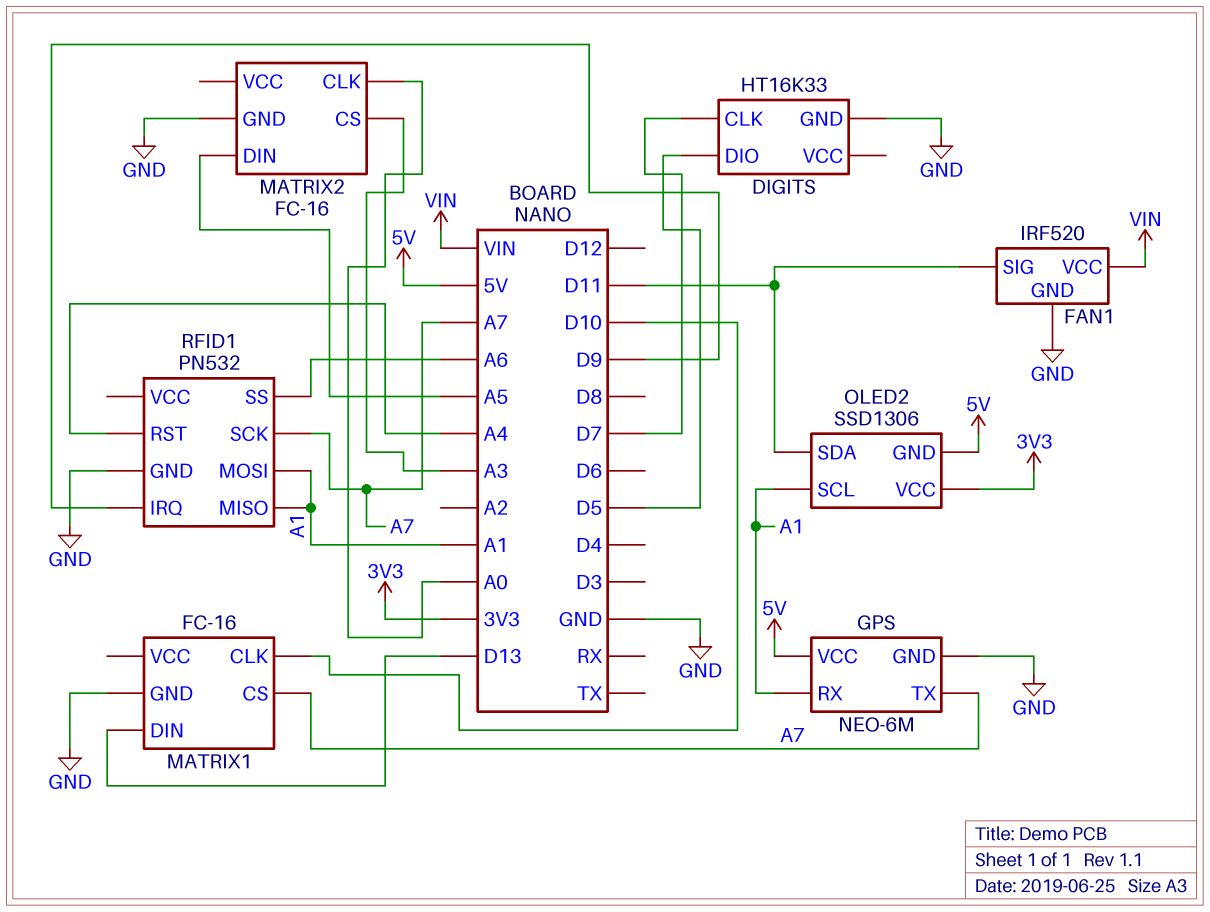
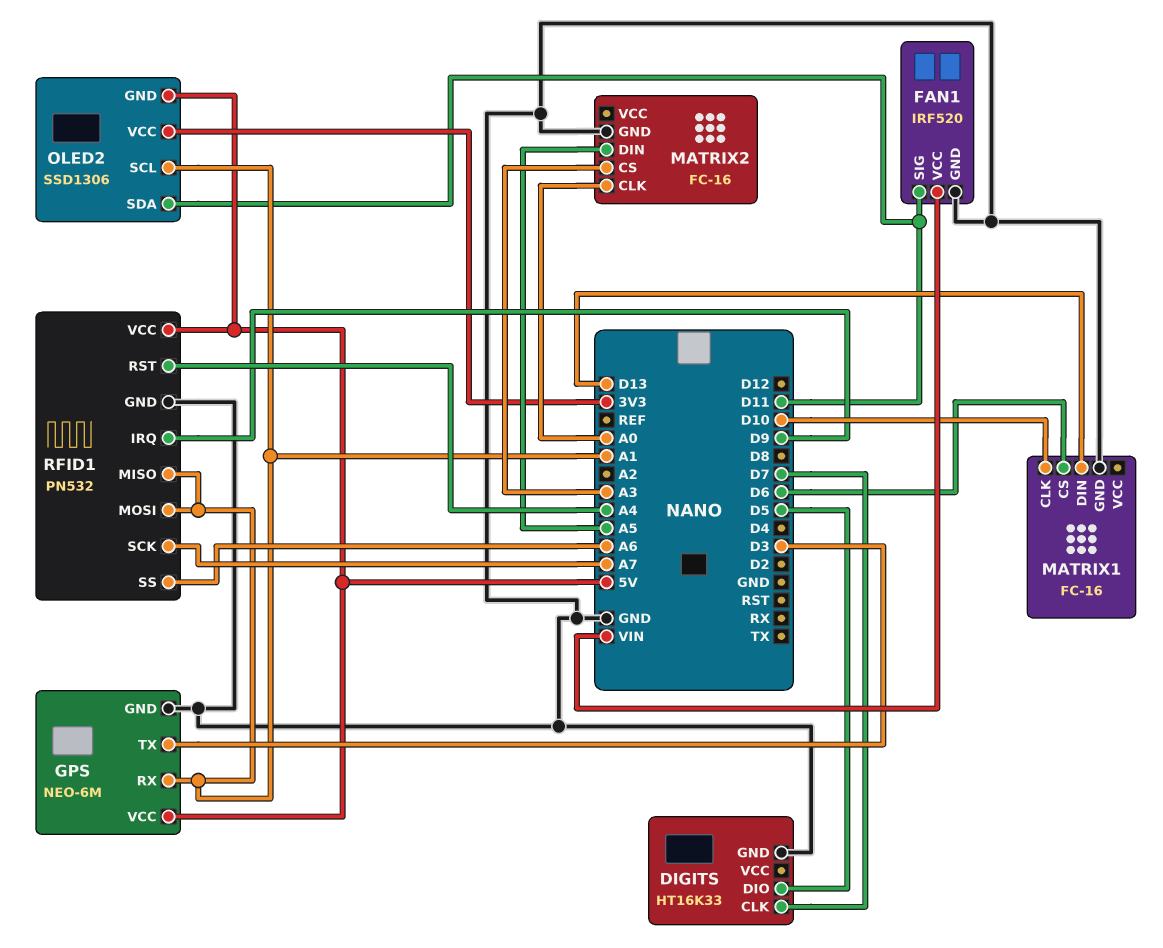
GPS pin TX: A7 -> D3
MATRIX1 pin CS: A7 -> D6
RFID1 pin VCC: none -> 5V

